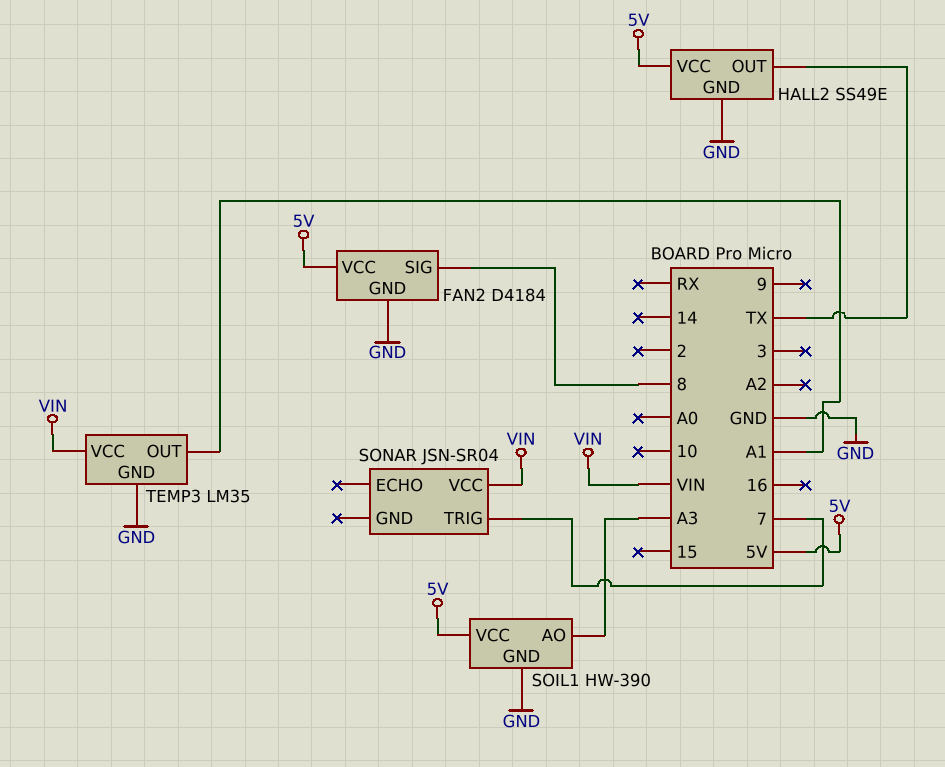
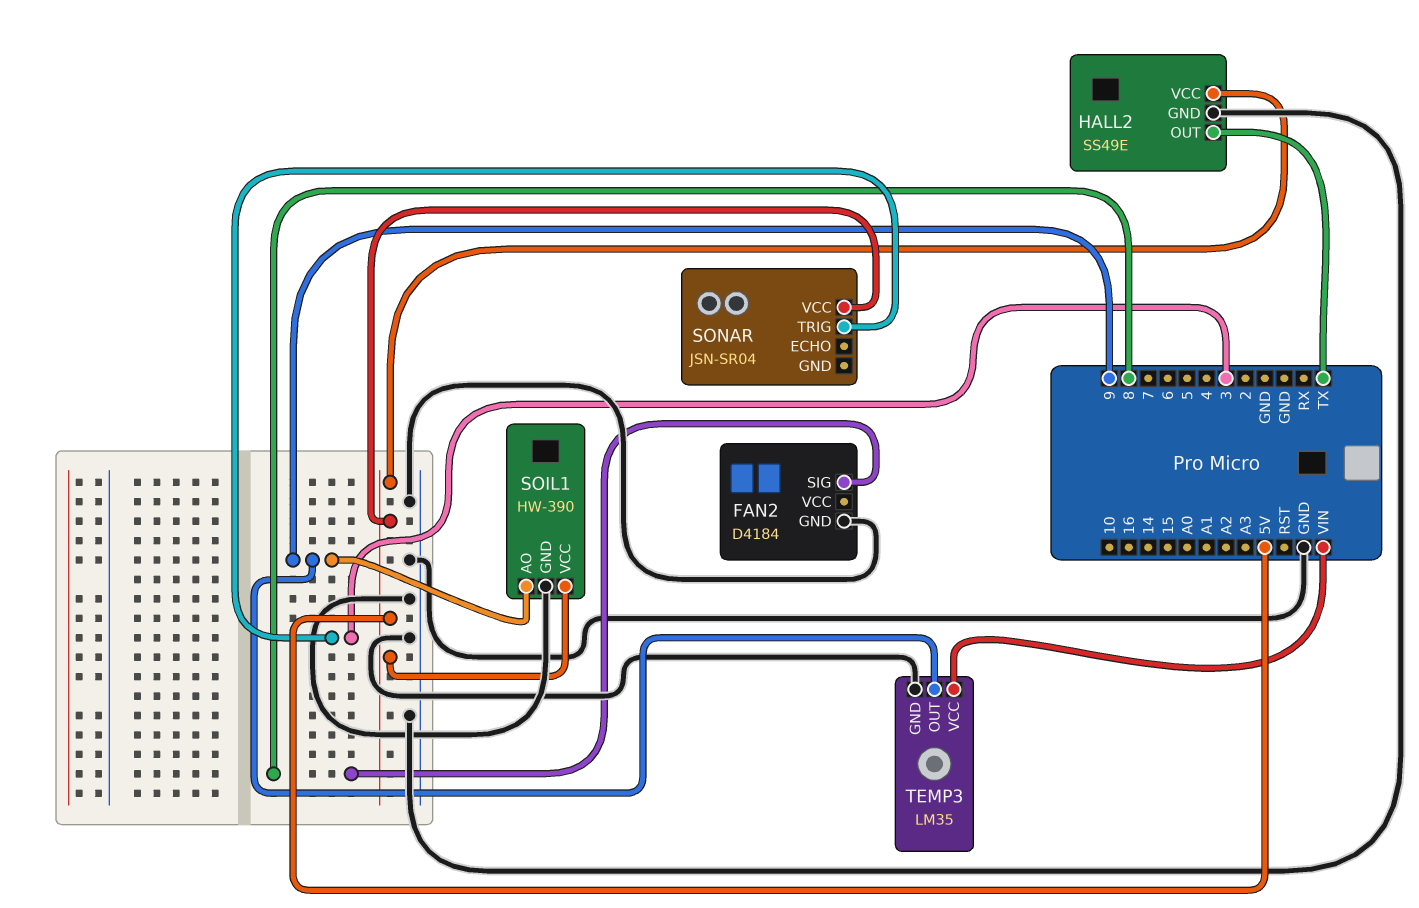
FAN2 pin VCC: 5V -> none
SOIL1 pin AO: A3 -> 9
SONAR pin TRIG: 7 -> 3
SONAR pin VCC: VIN -> 5V
TEMP3 pin OUT: A1 -> 9

